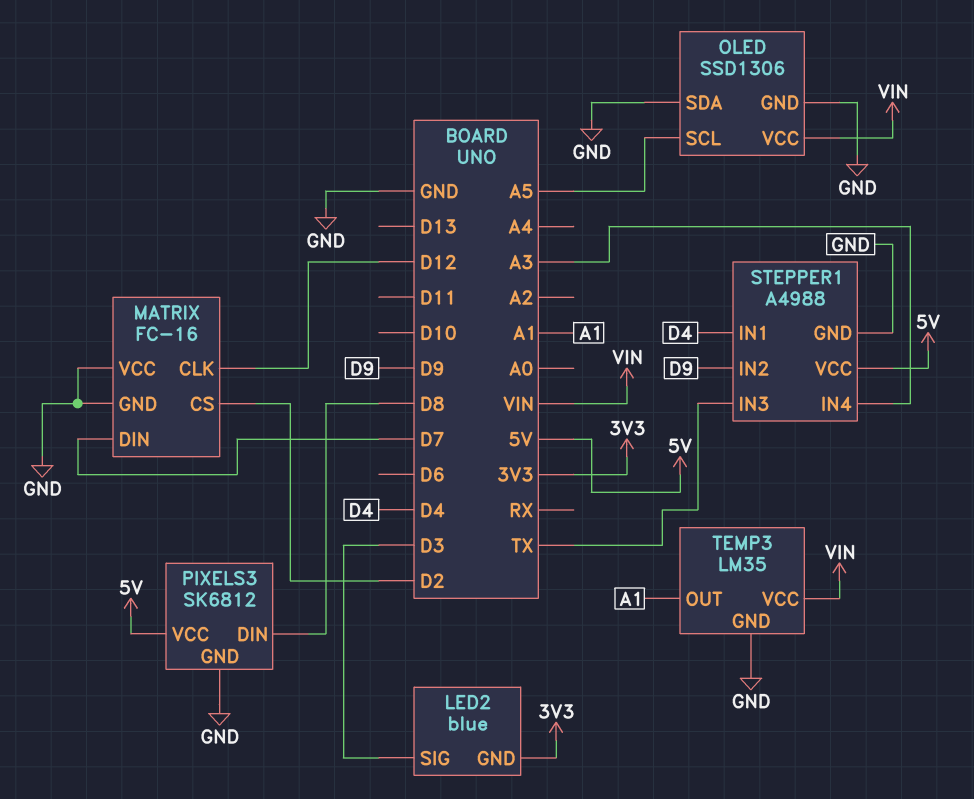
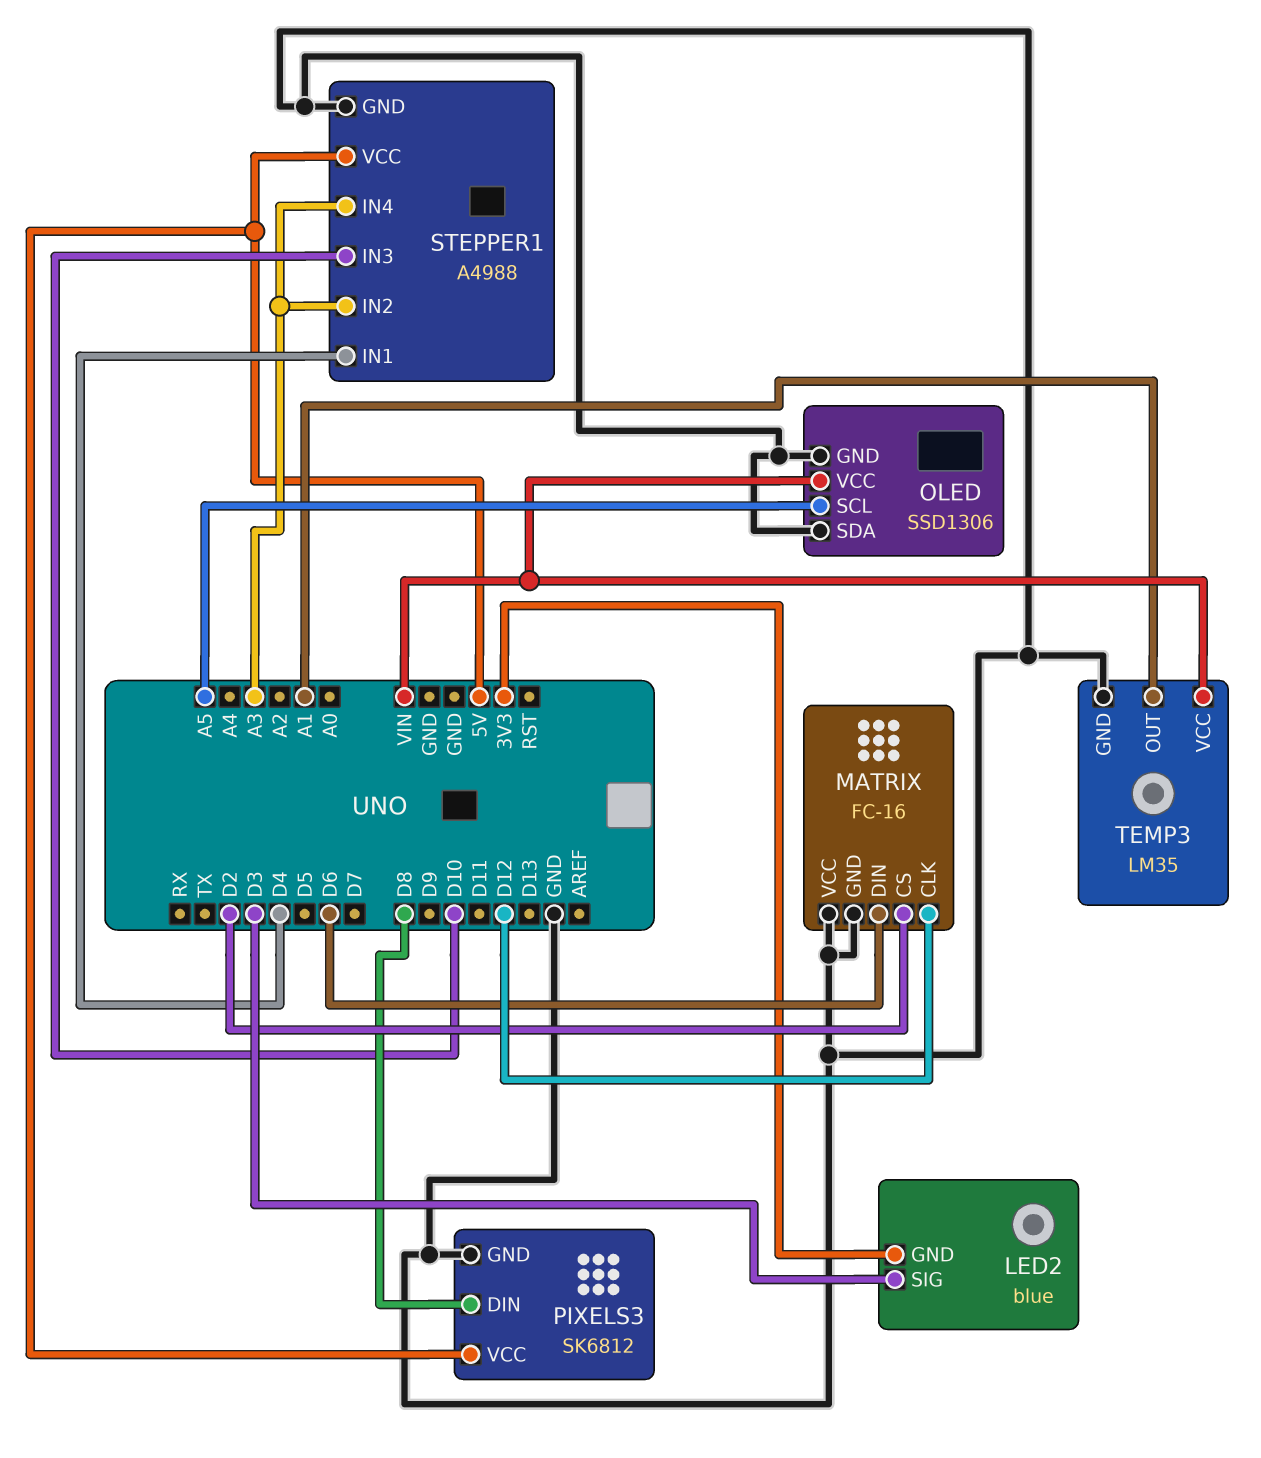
MATRIX pin DIN: D7 -> D6
STEPPER1 pin IN2: D9 -> A3
STEPPER1 pin IN3: TX -> D10

